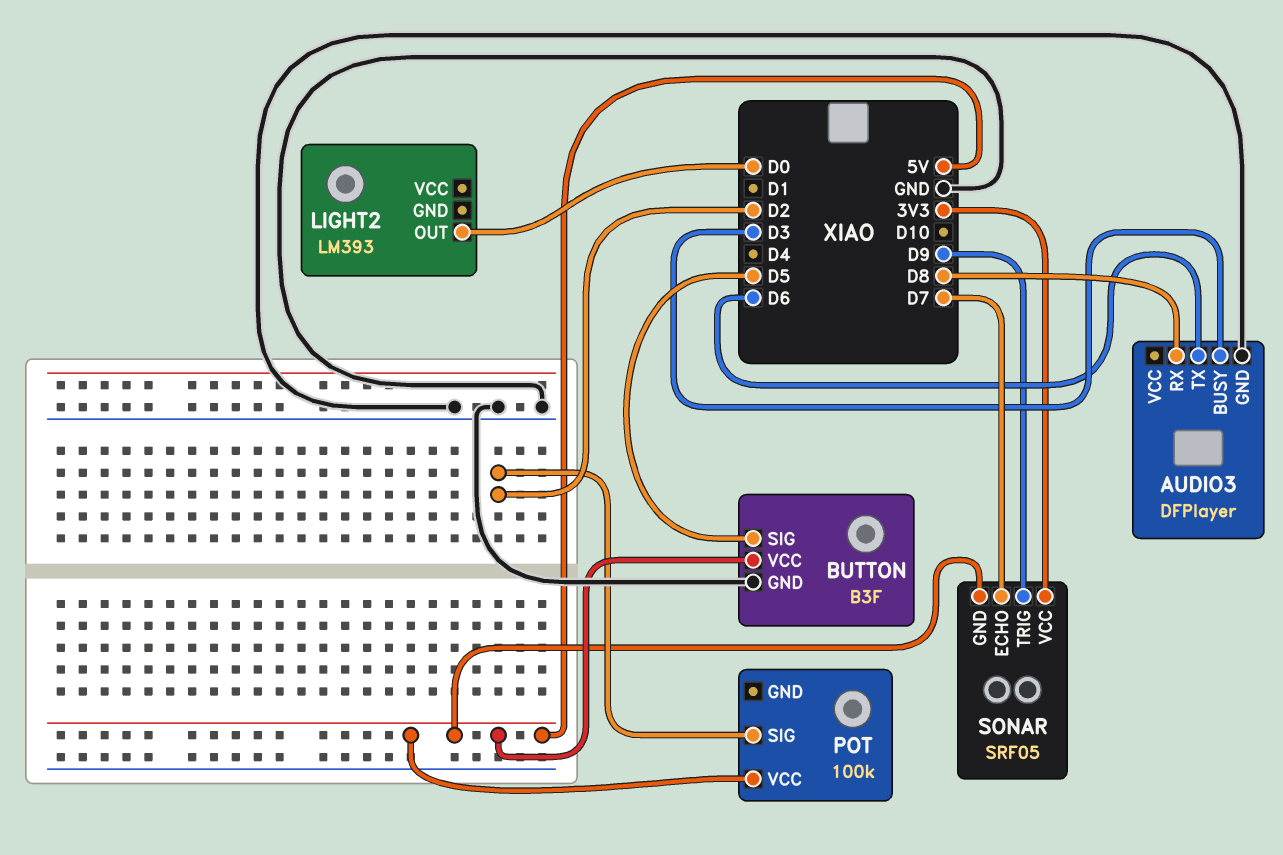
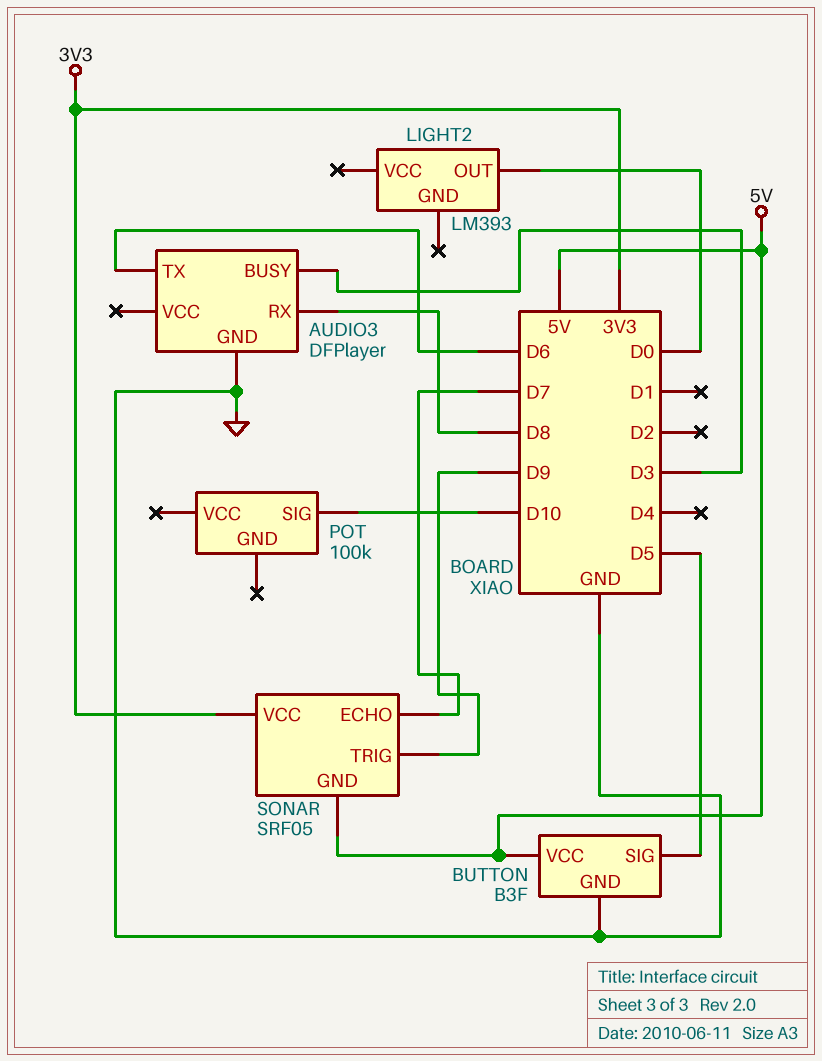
POT pin SIG: D2 -> D10
POT pin VCC: 5V -> none

